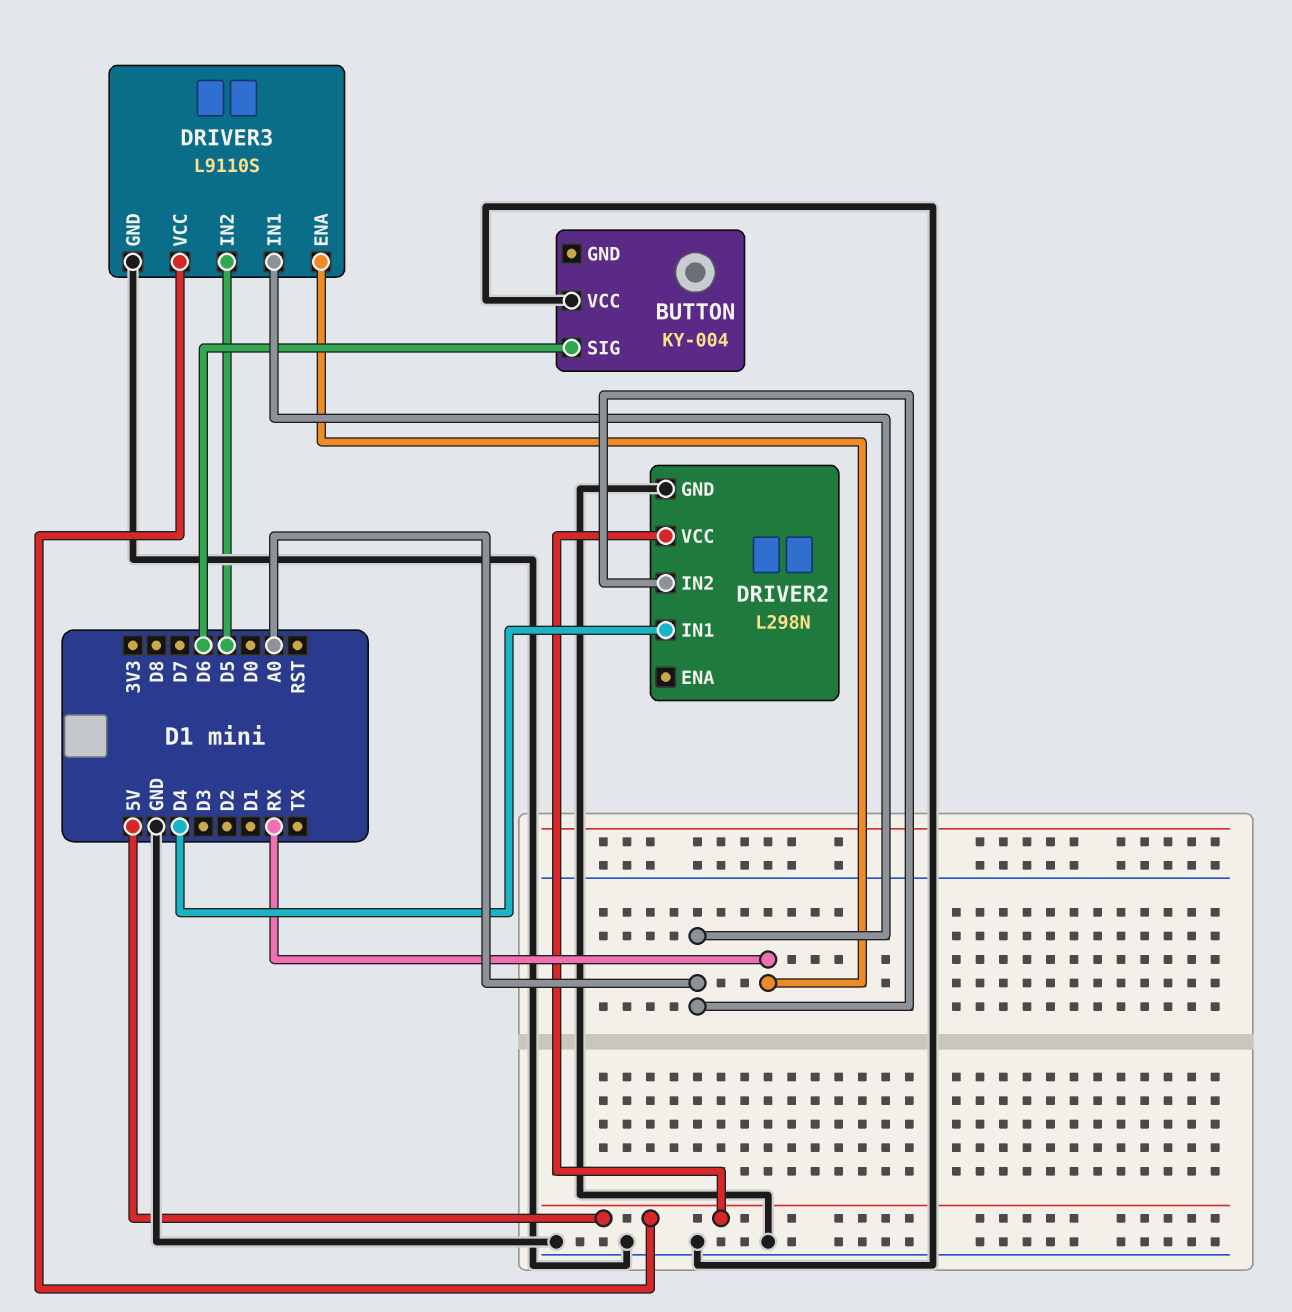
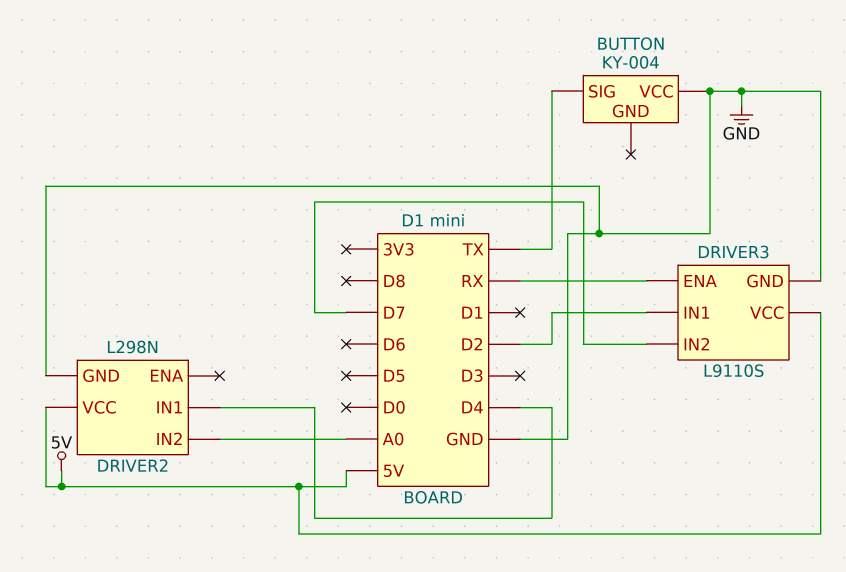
BUTTON pin SIG: D6 -> TX
DRIVER3 pin IN1: A0 -> D2
DRIVER3 pin IN2: D5 -> D7

